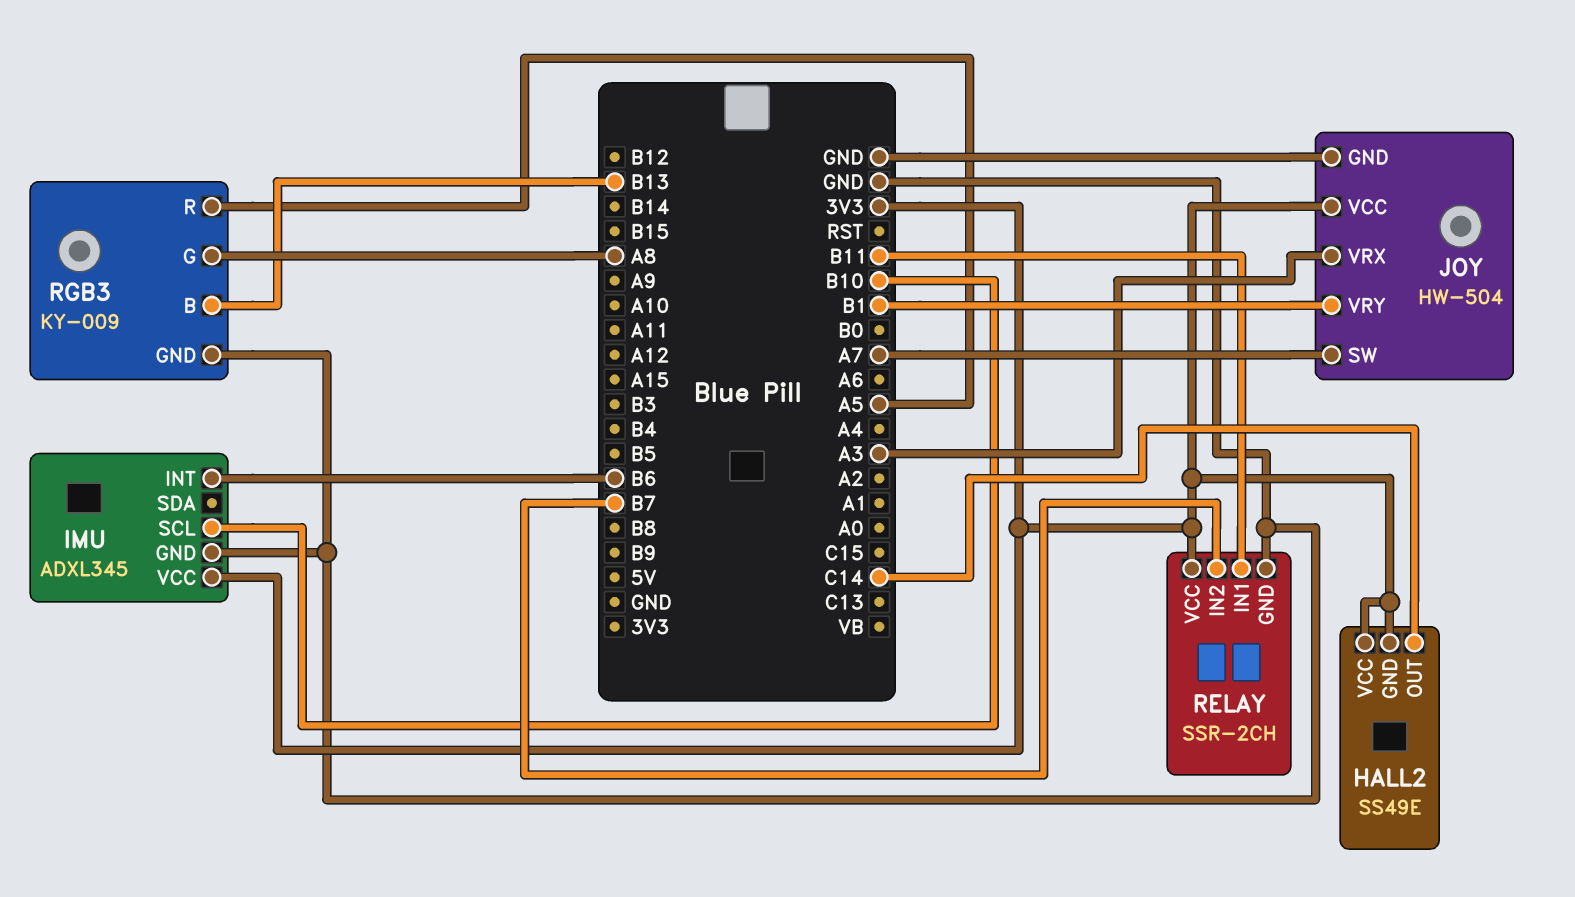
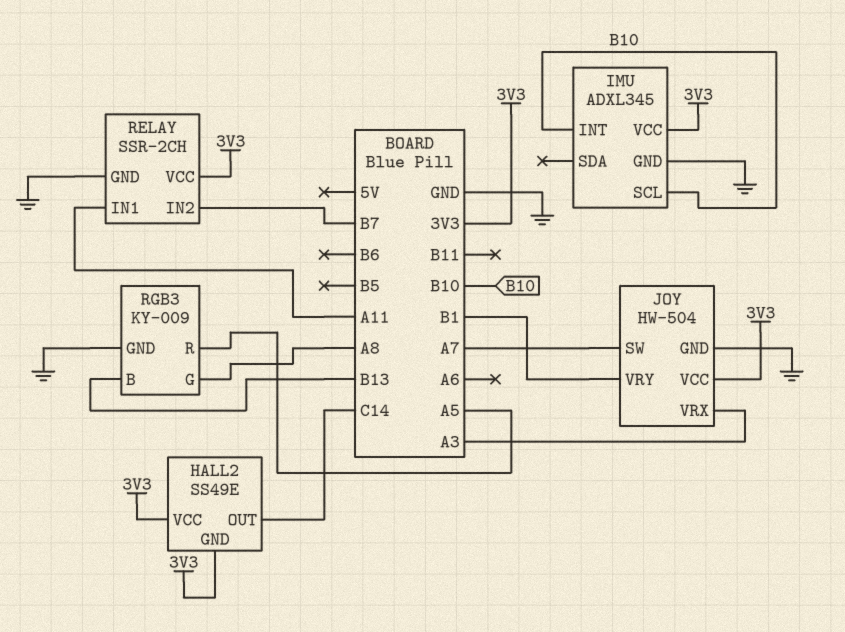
IMU pin INT: B6 -> B10
RELAY pin IN1: B11 -> A11

